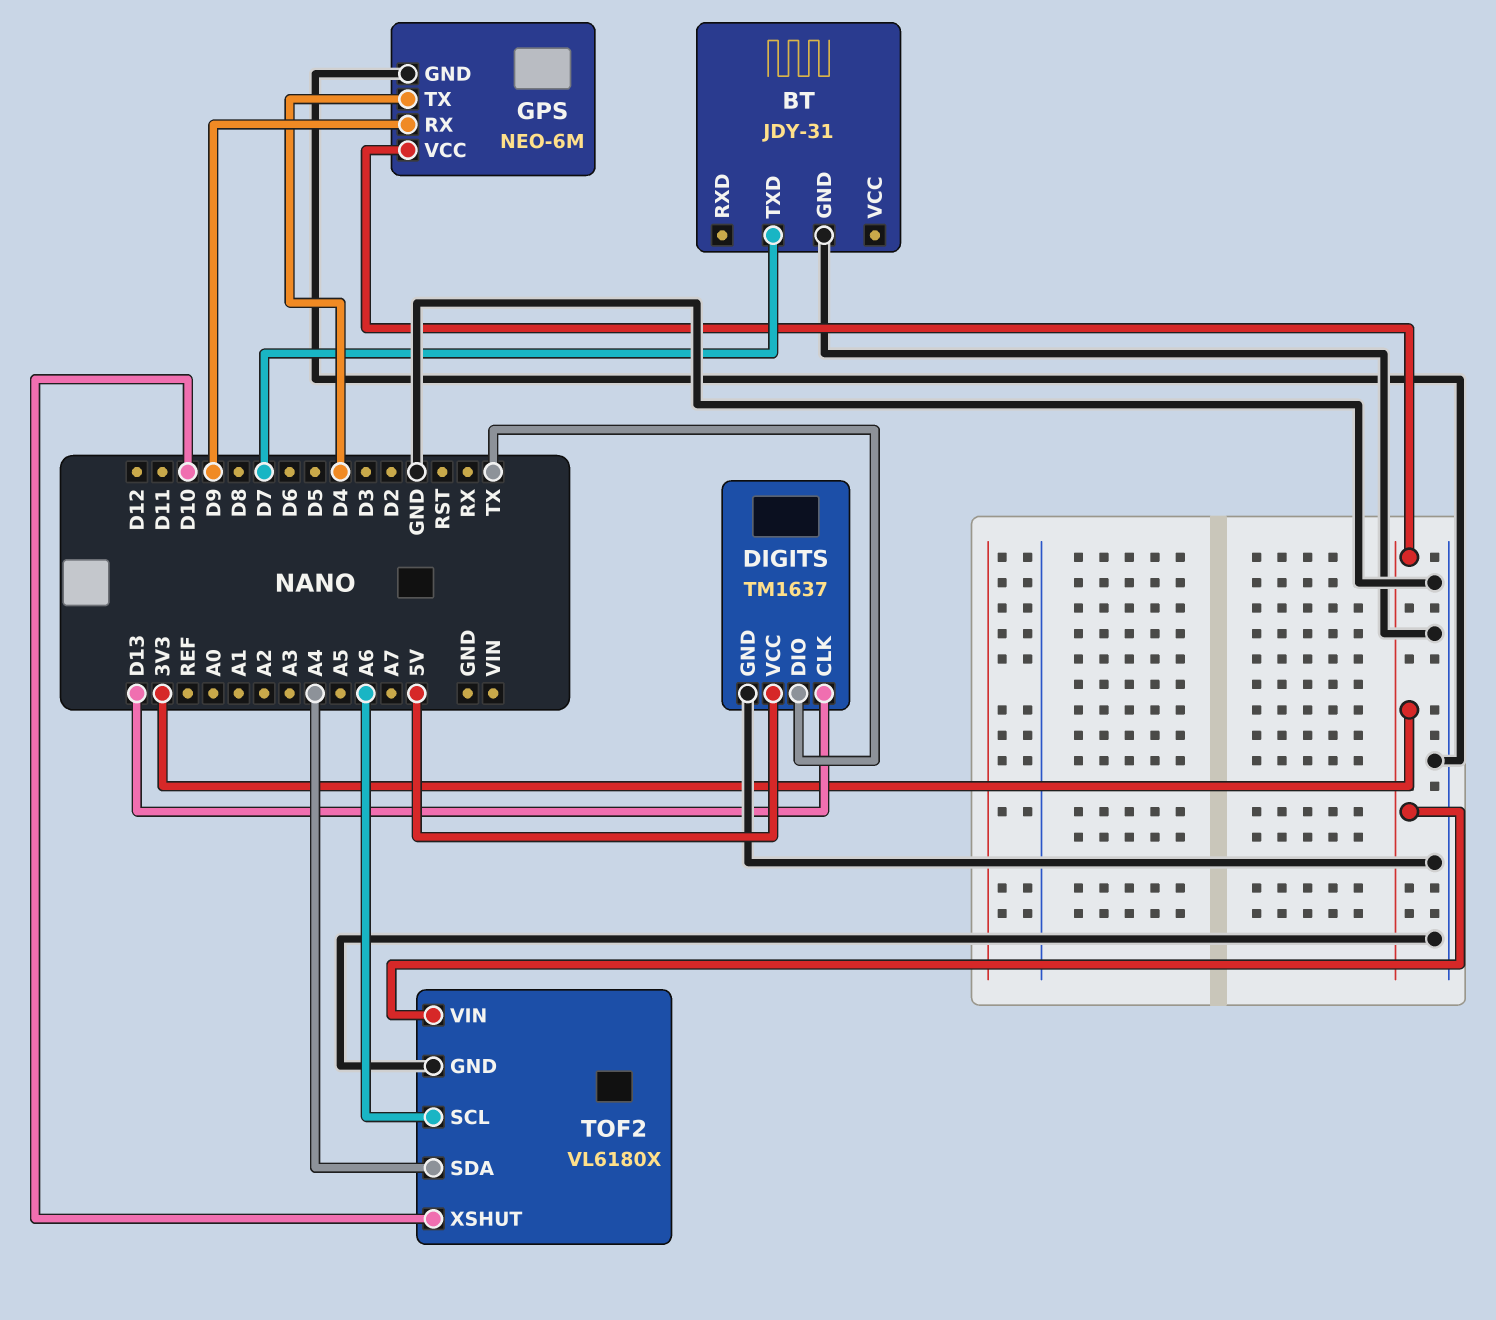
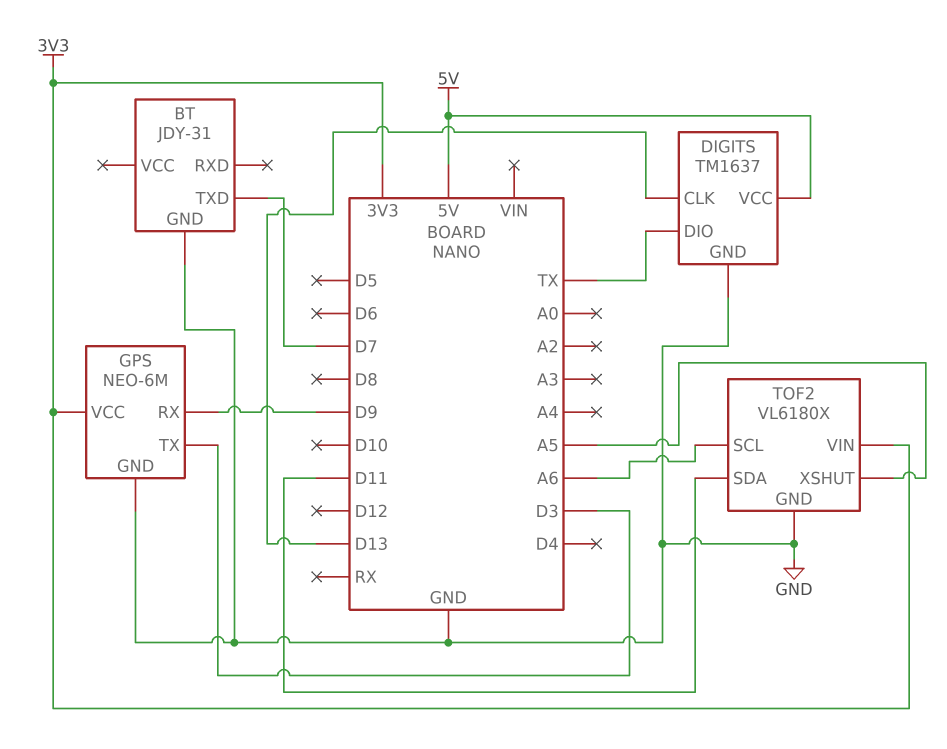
GPS pin TX: D4 -> D3
TOF2 pin SDA: A4 -> D11
TOF2 pin XSHUT: D10 -> A5

